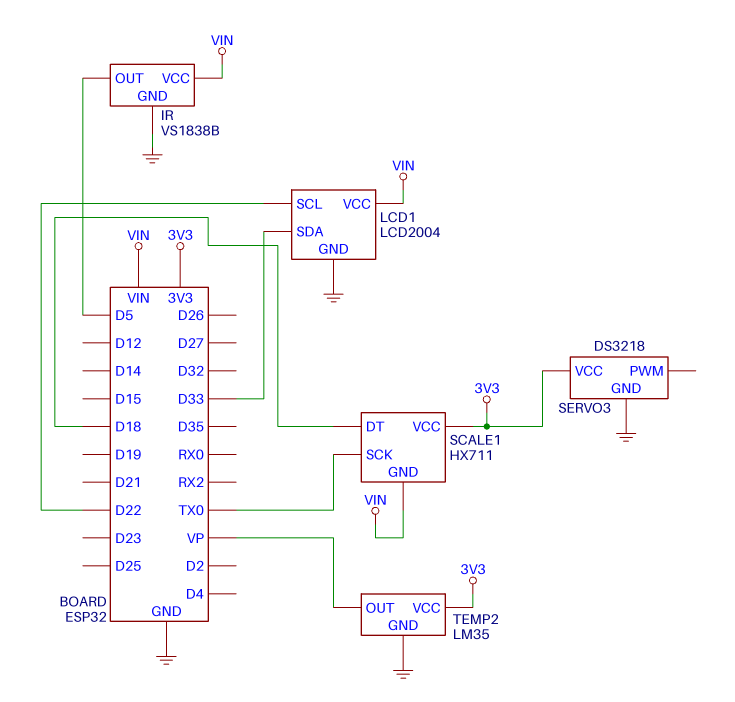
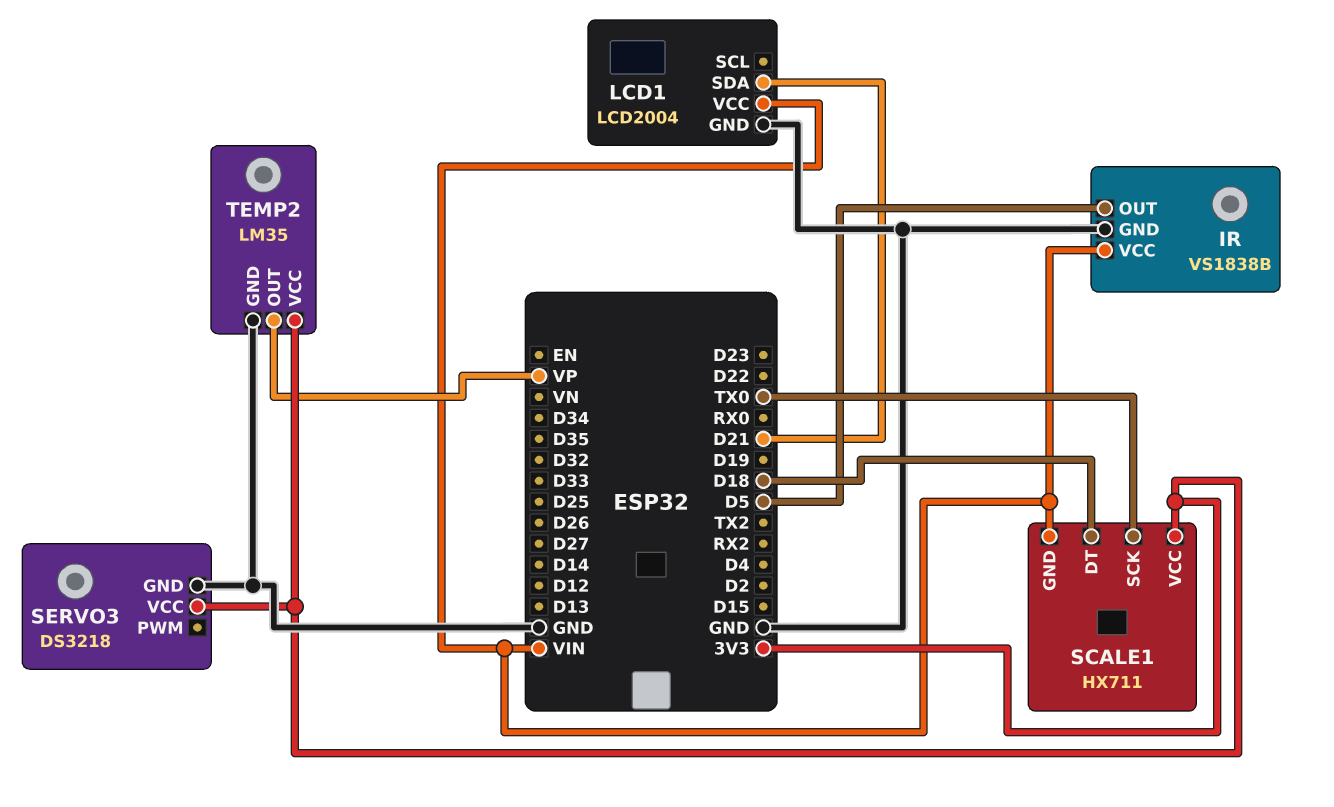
LCD1 pin SCL: D22 -> none
LCD1 pin SDA: D33 -> D21

